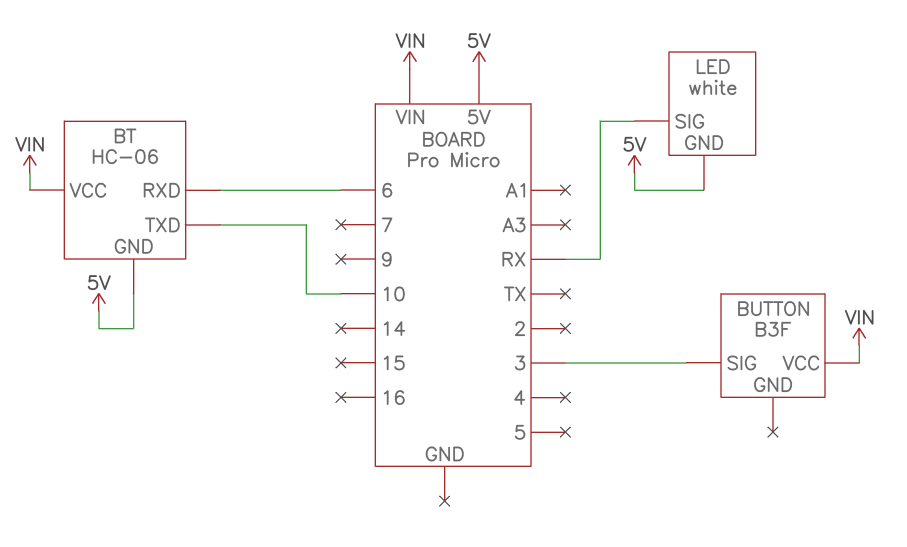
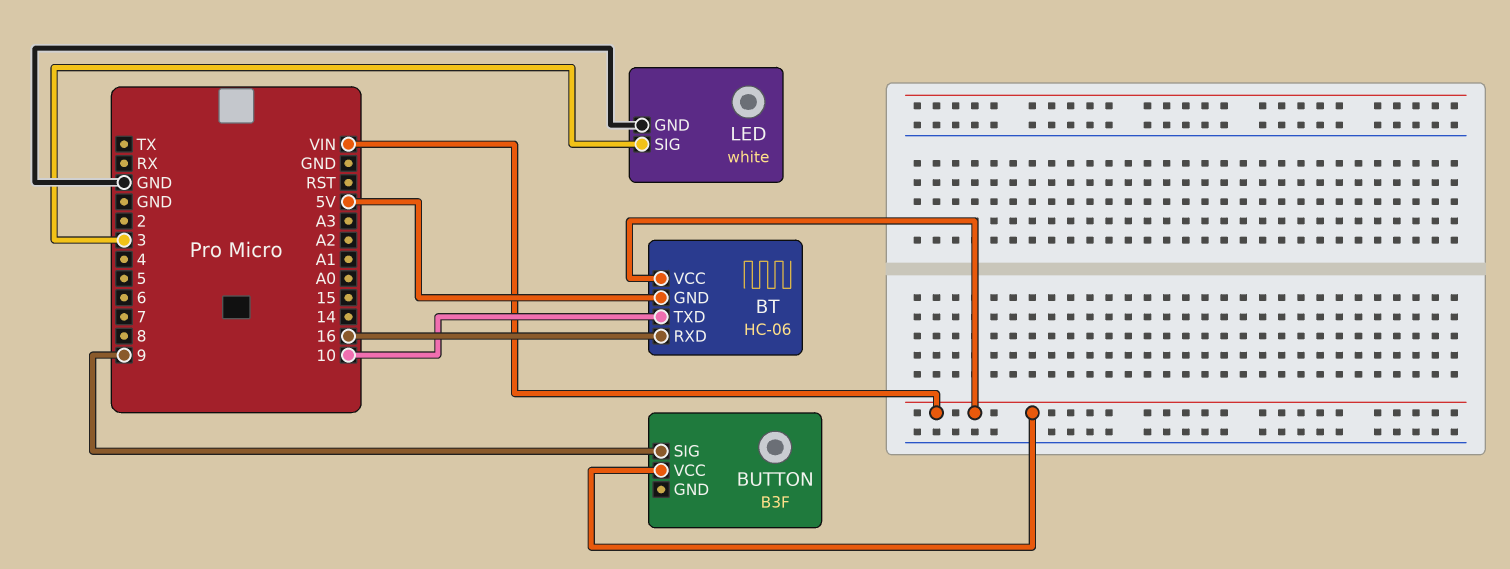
BT pin RXD: 6 -> 16
BUTTON pin SIG: 3 -> 9
LED pin GND: 5V -> GND
LED pin SIG: RX -> 3

